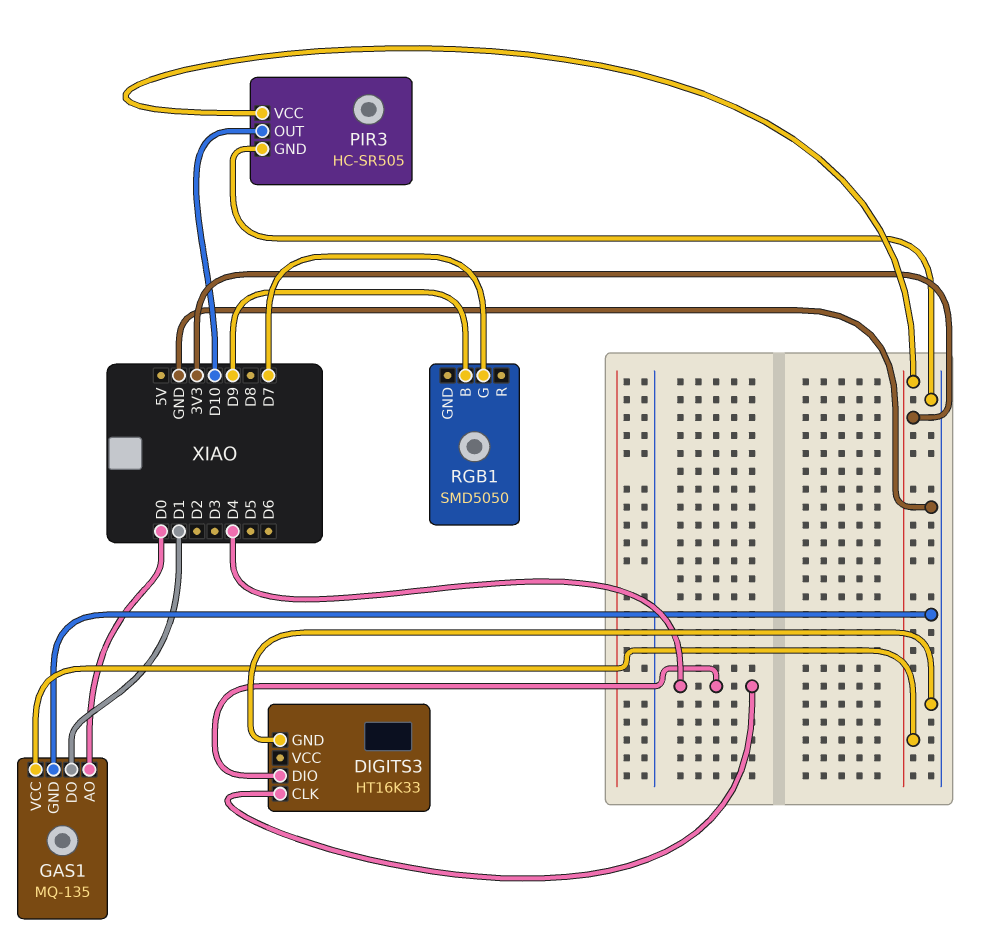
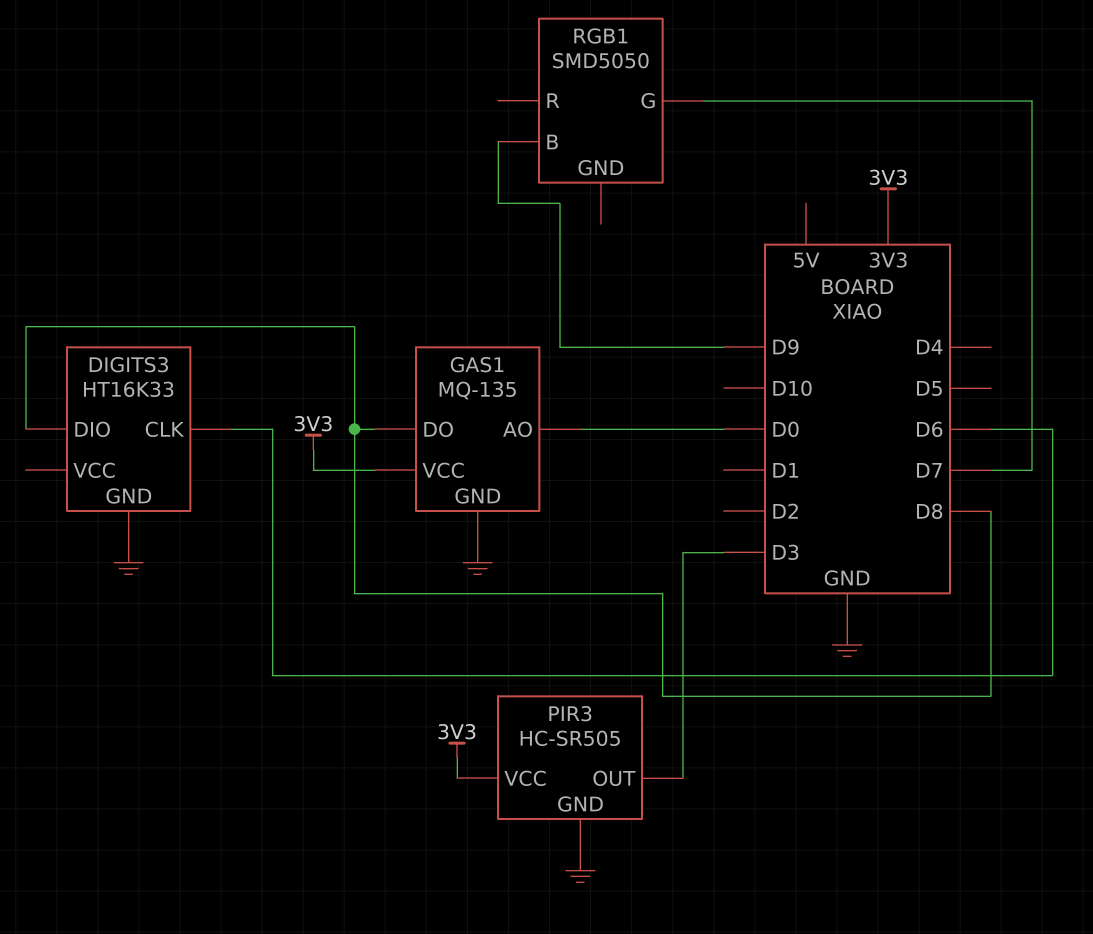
DIGITS3 pin CLK: D4 -> D6
DIGITS3 pin DIO: D4 -> D8
GAS1 pin DO: D1 -> D8
PIR3 pin OUT: D10 -> D3

